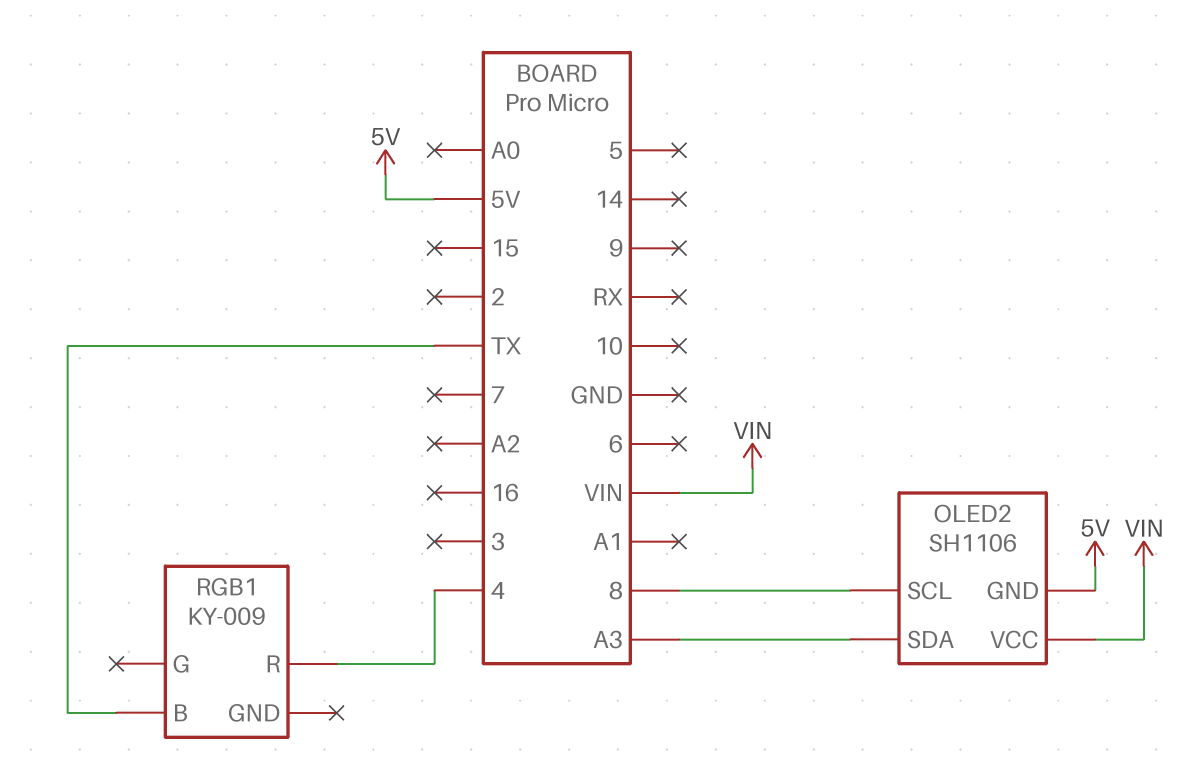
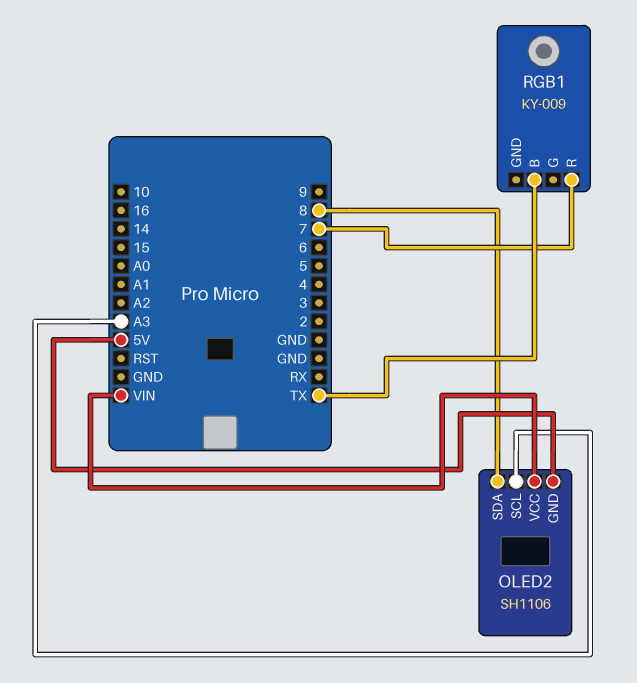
OLED2 pin SCL: 8 -> A3
OLED2 pin SDA: A3 -> 8
RGB1 pin R: 4 -> 7

